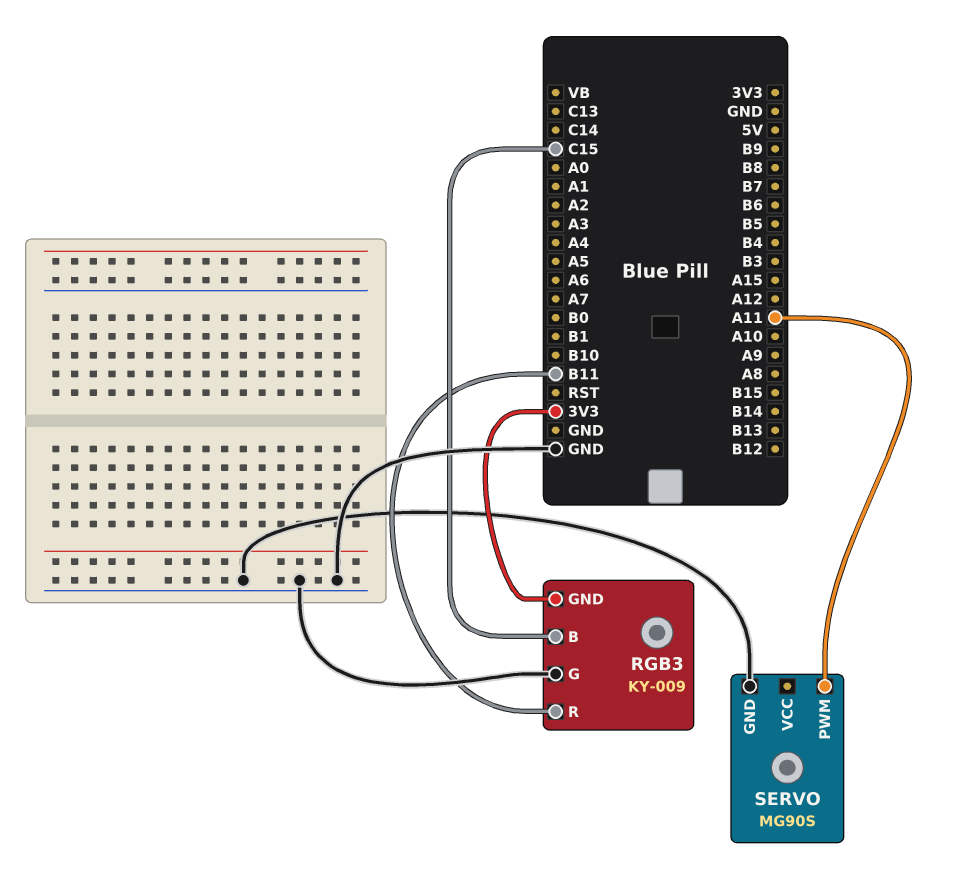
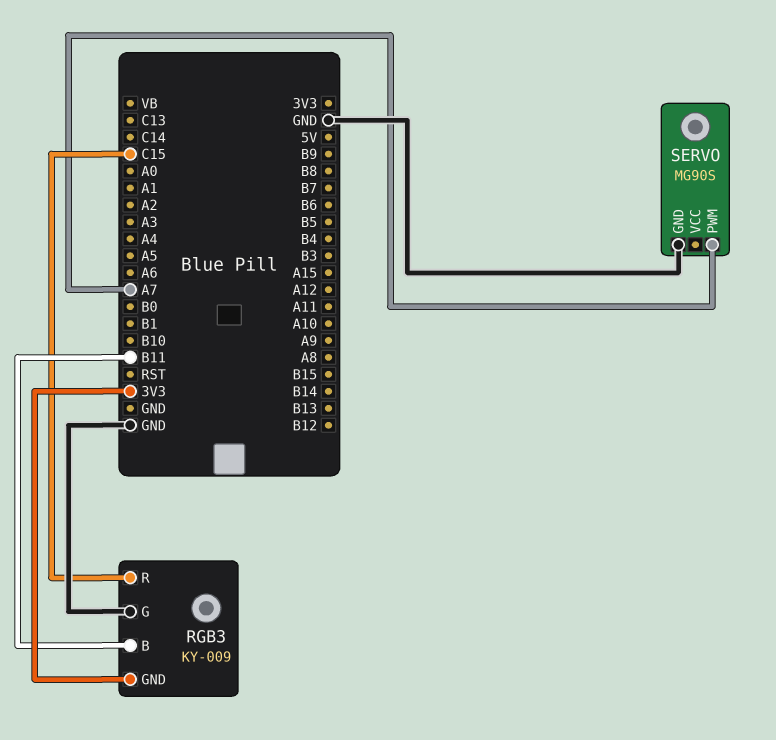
RGB3 pin B: C15 -> B11
RGB3 pin R: B11 -> C15
SERVO pin PWM: A11 -> A7

